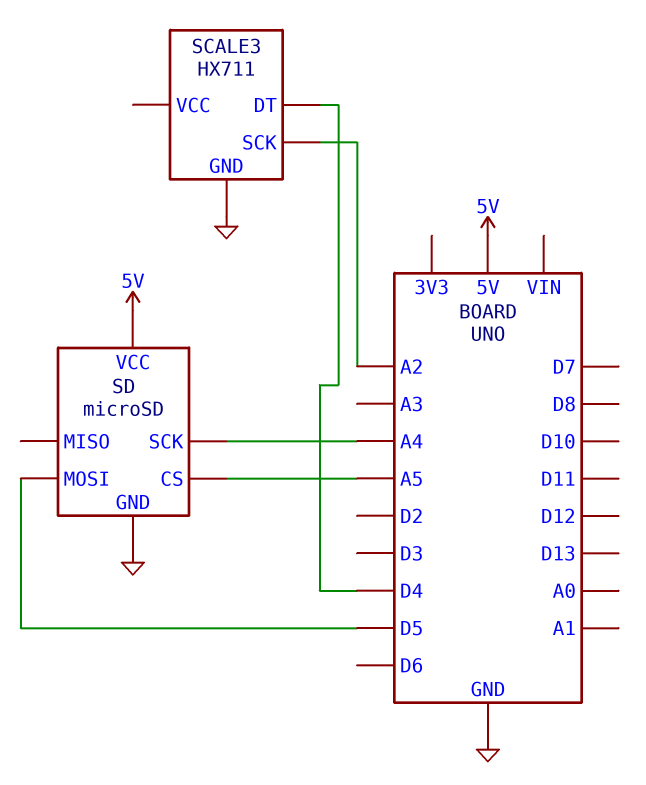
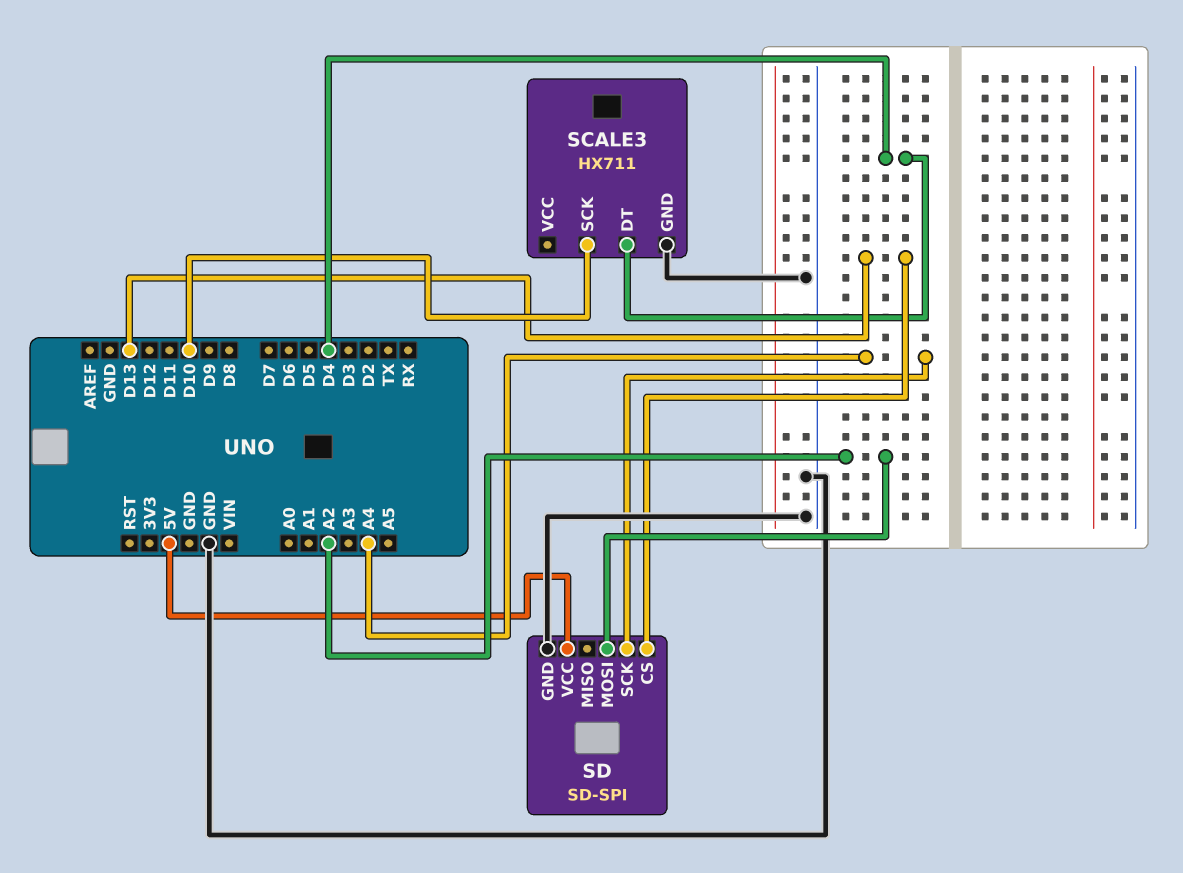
SCALE3 pin SCK: A2 -> D10
SD: microSD -> SD-SPI
SD pin CS: A5 -> D13
SD pin MOSI: D5 -> A2

